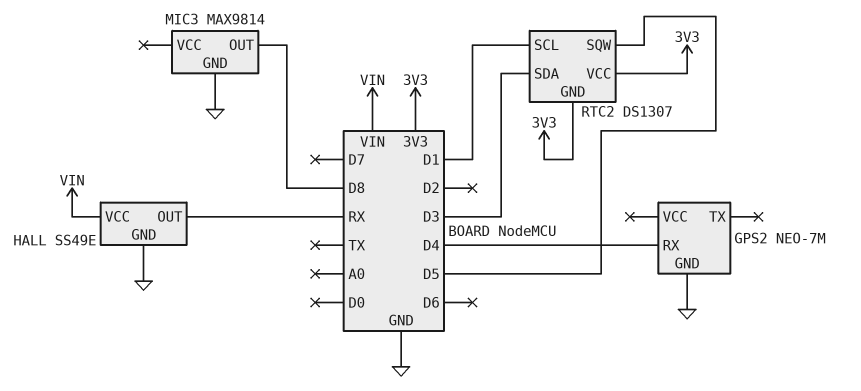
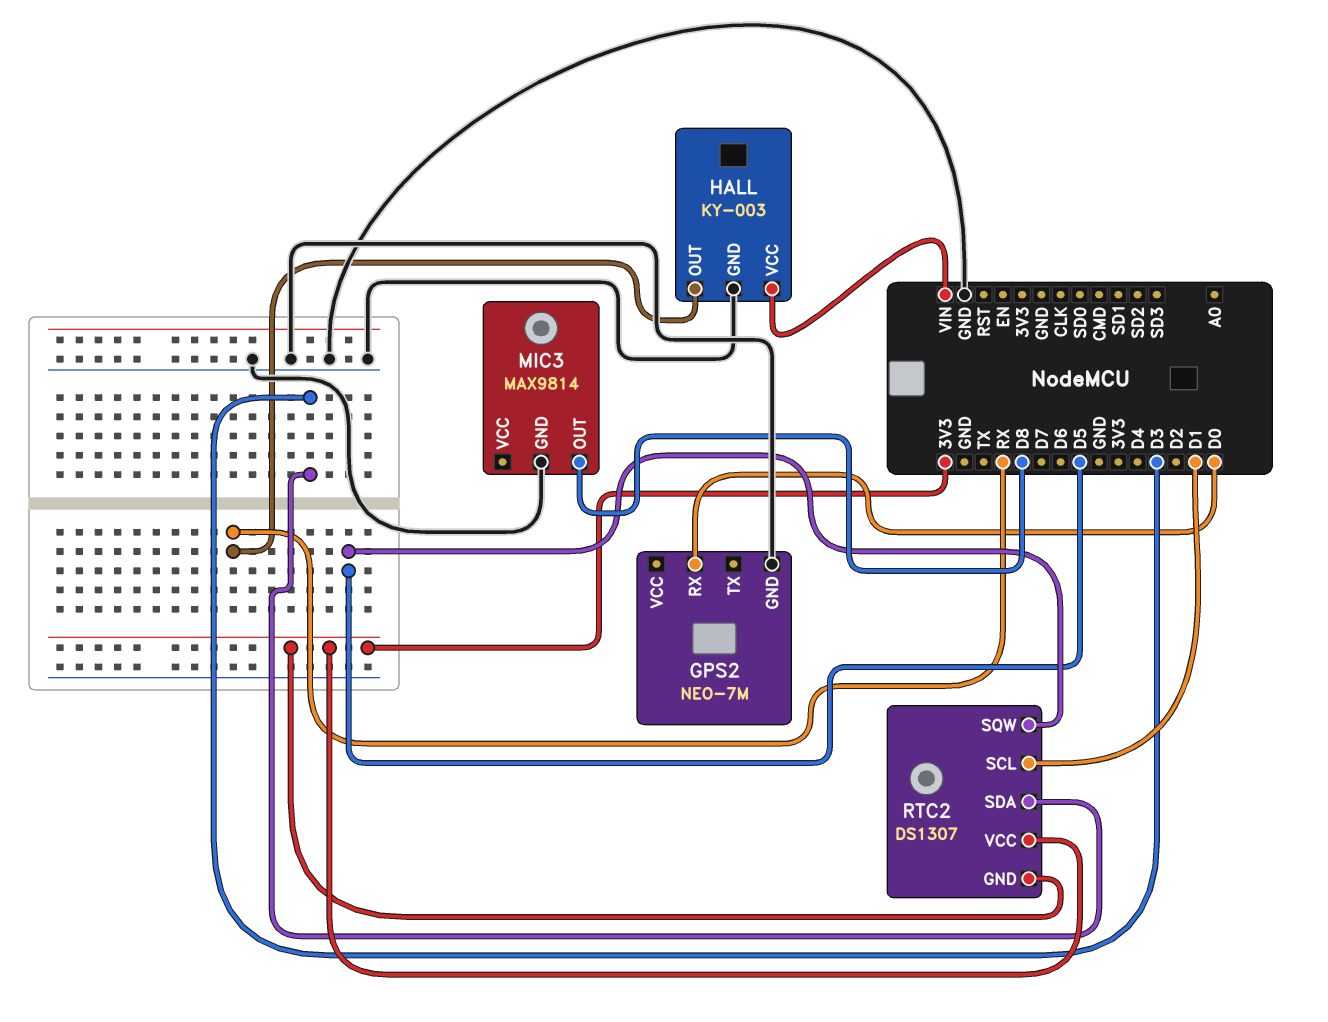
GPS2 pin RX: D4 -> D0
HALL: SS49E -> KY-003

